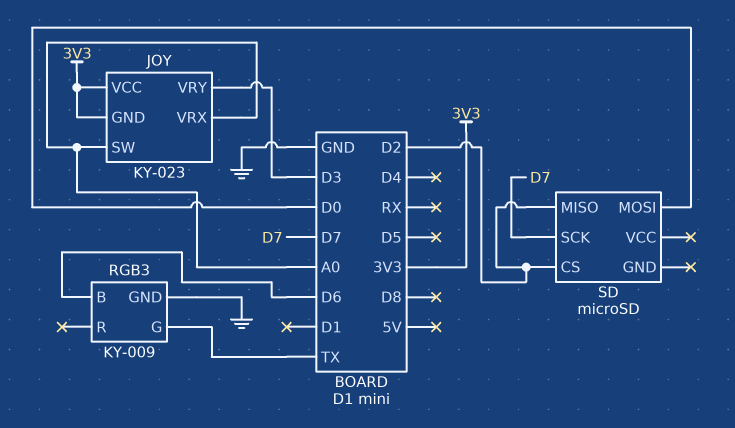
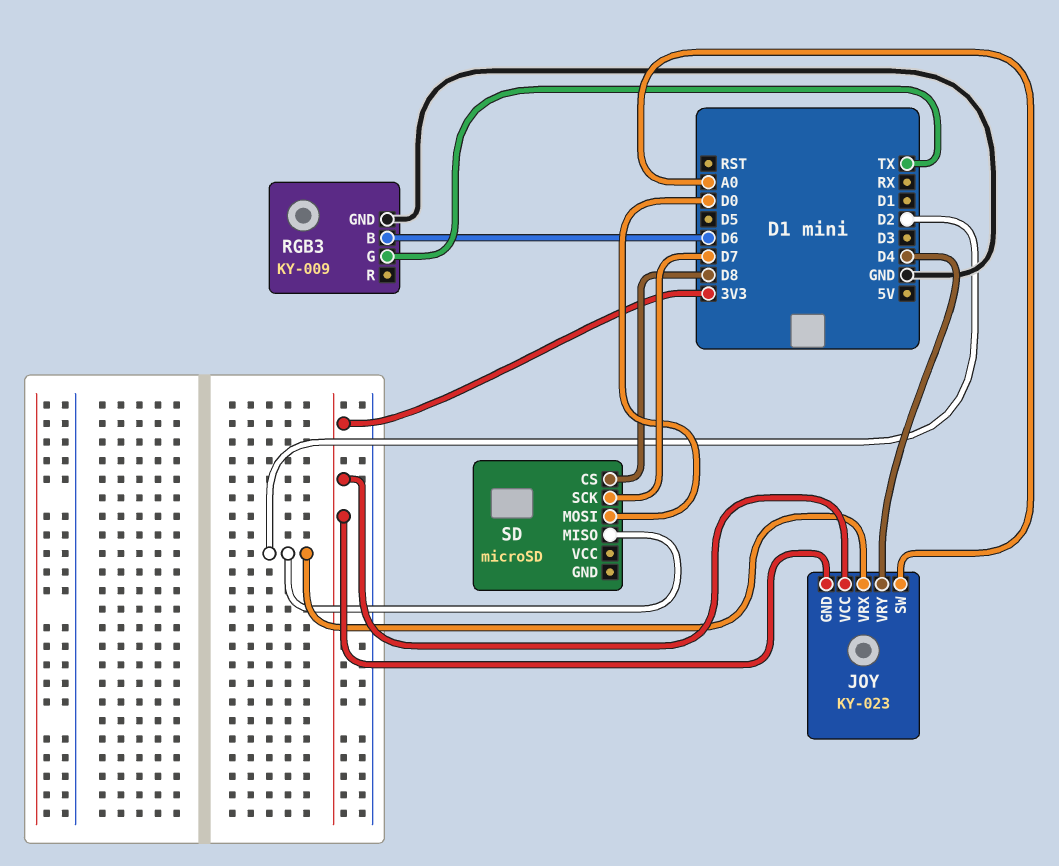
JOY pin VRX: A0 -> D2
JOY pin VRY: D3 -> D4
SD pin CS: D2 -> D8

